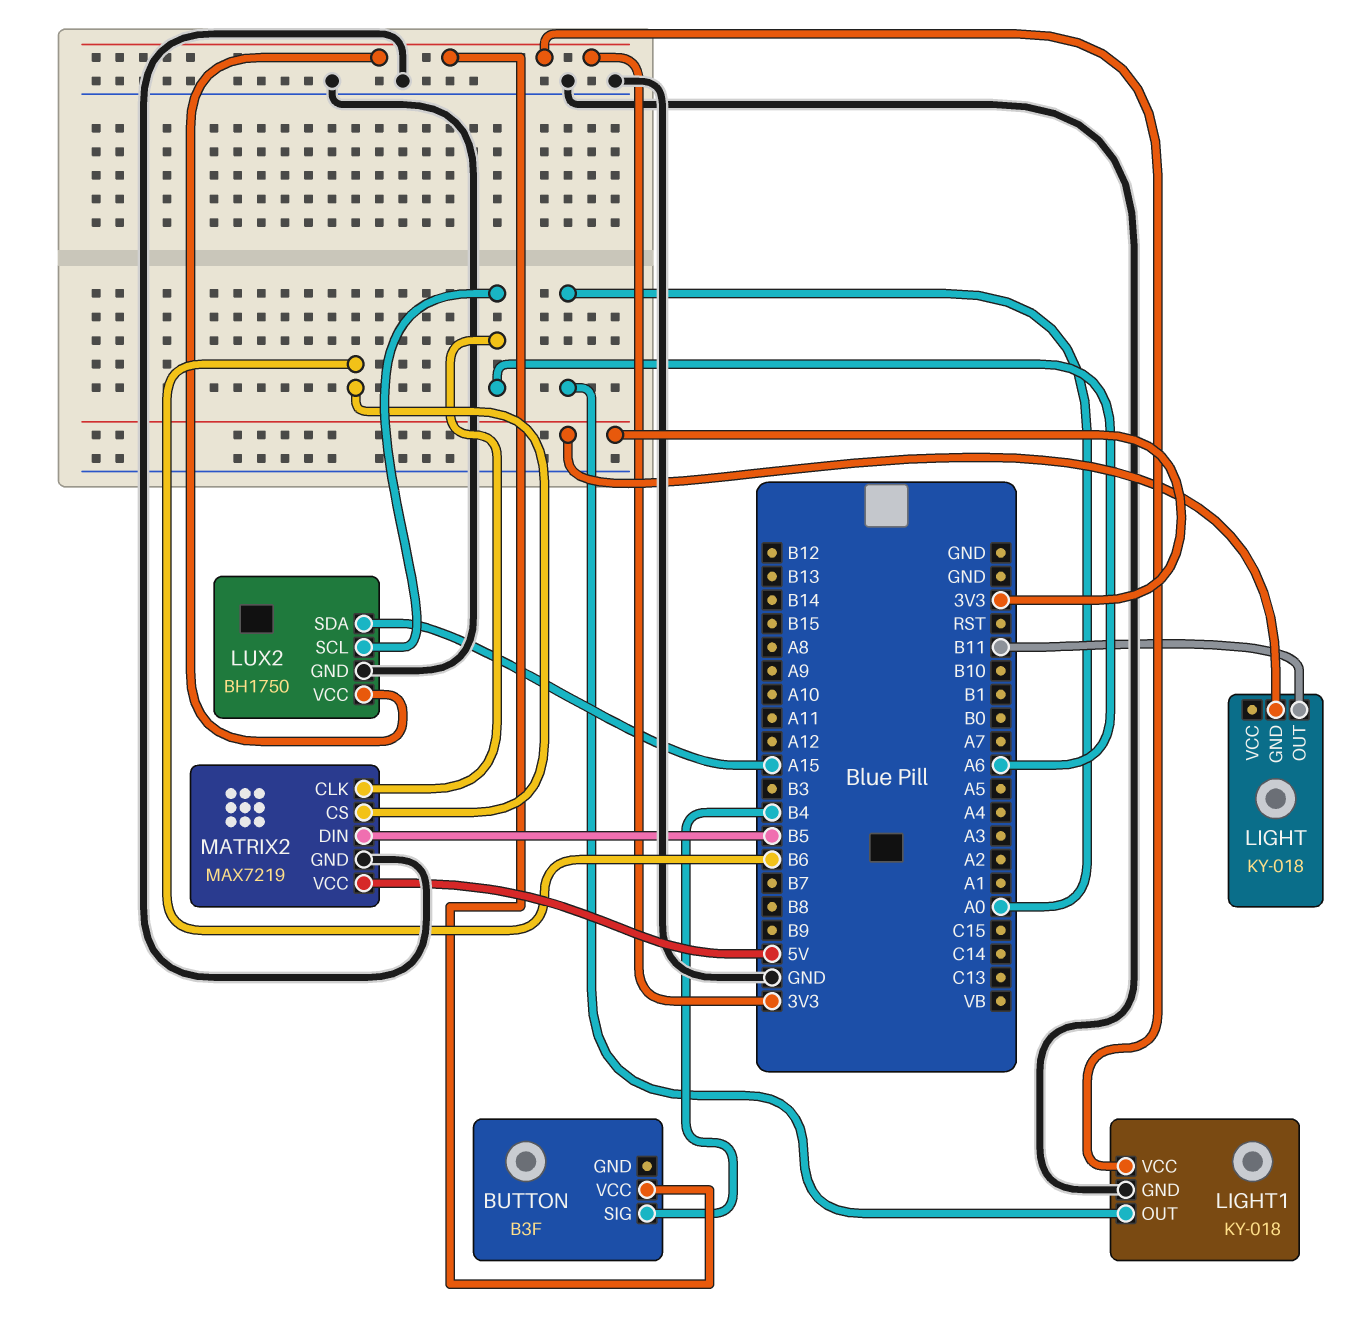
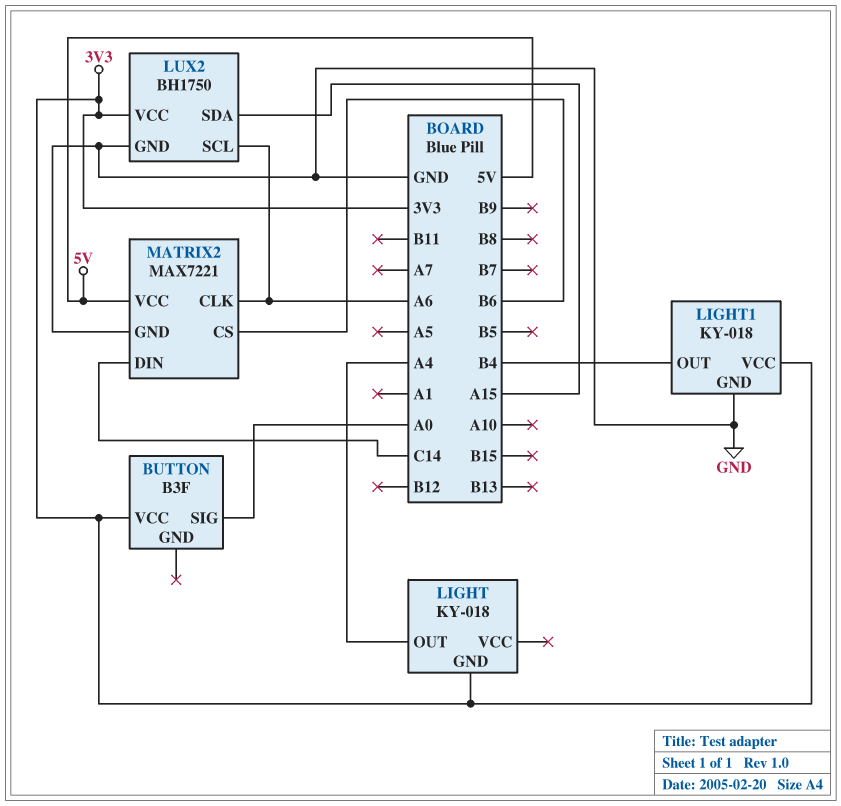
BUTTON pin SIG: B4 -> A0
LIGHT pin OUT: B11 -> A4
LIGHT1 pin OUT: A0 -> B4
MATRIX2: MAX7219 -> MAX7221
MATRIX2 pin DIN: B5 -> C14

